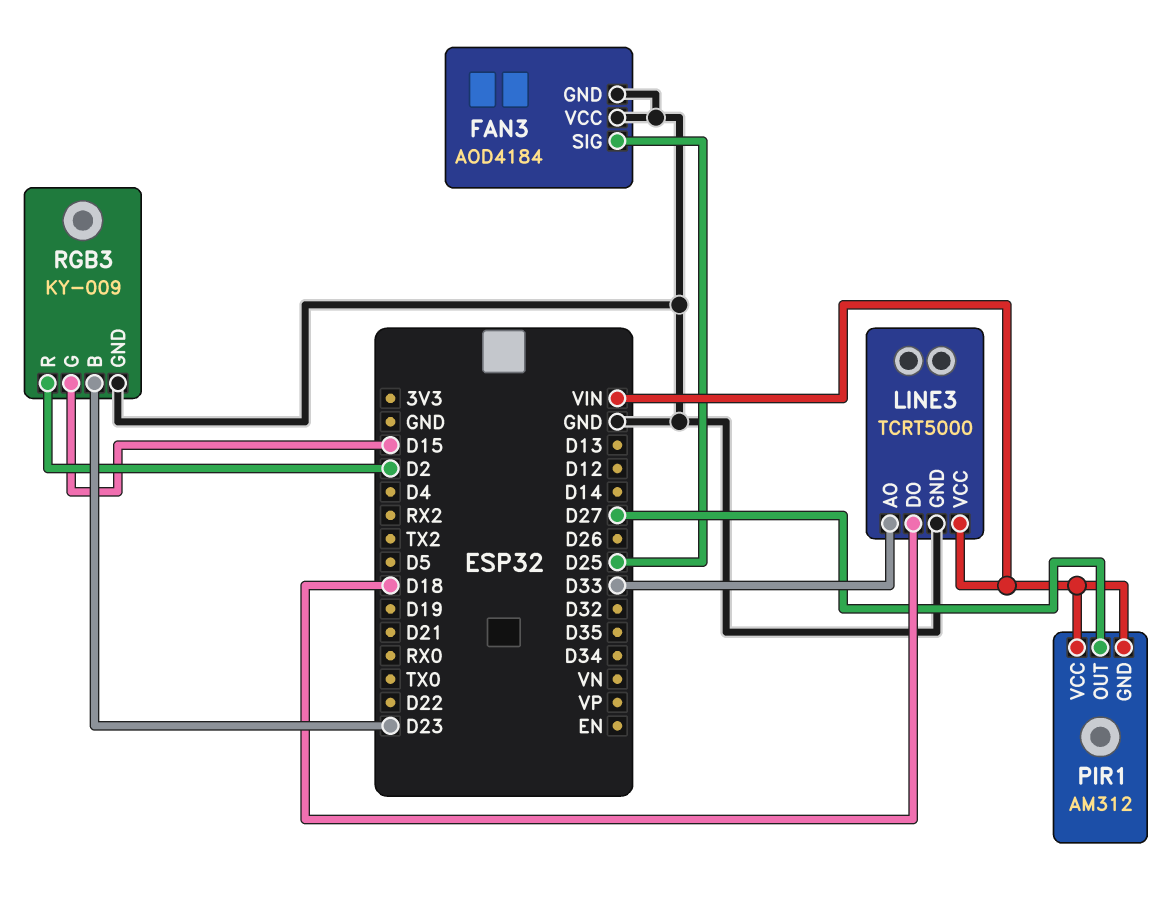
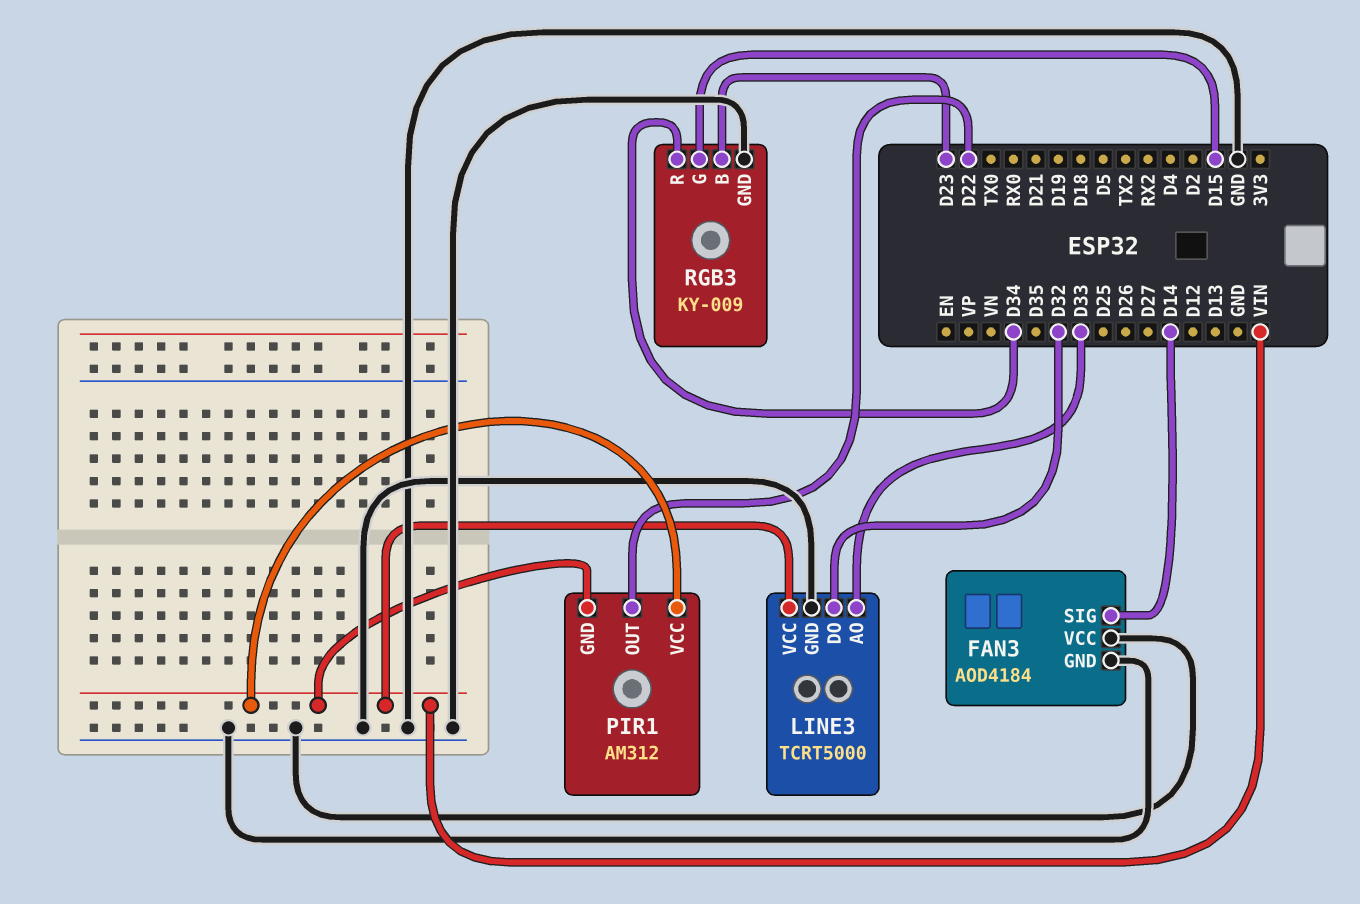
FAN3 pin SIG: D25 -> D14
LINE3 pin DO: D18 -> D32
PIR1 pin OUT: D27 -> D22
RGB3 pin R: D2 -> D34

